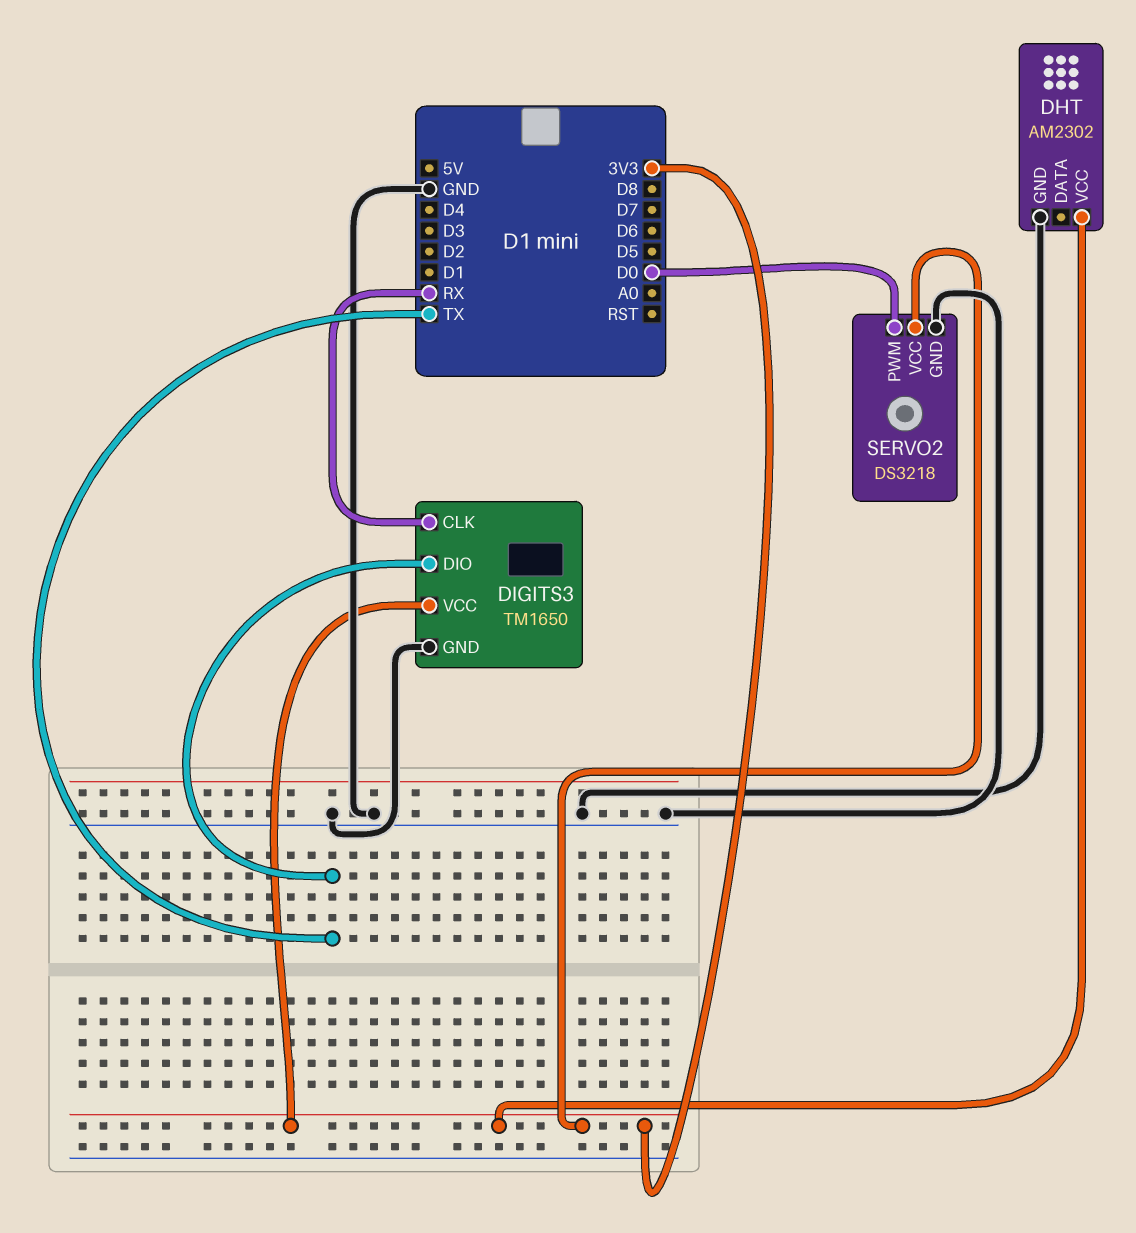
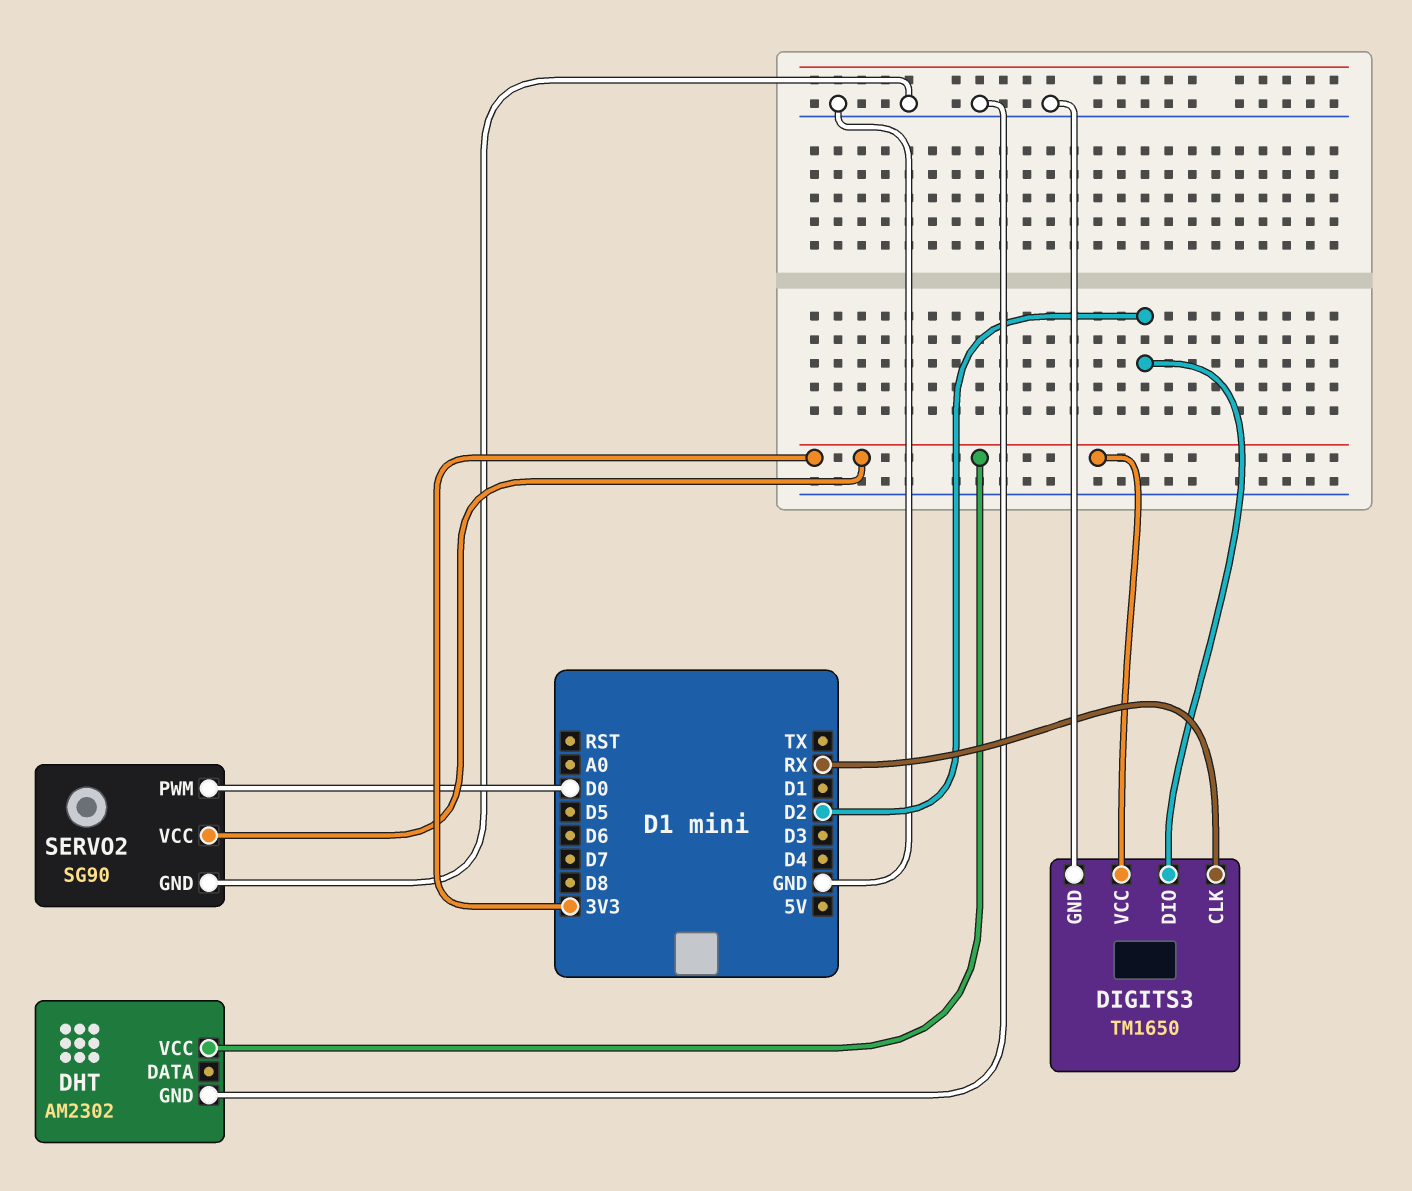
DIGITS3 pin DIO: TX -> D2
SERVO2: DS3218 -> SG90

